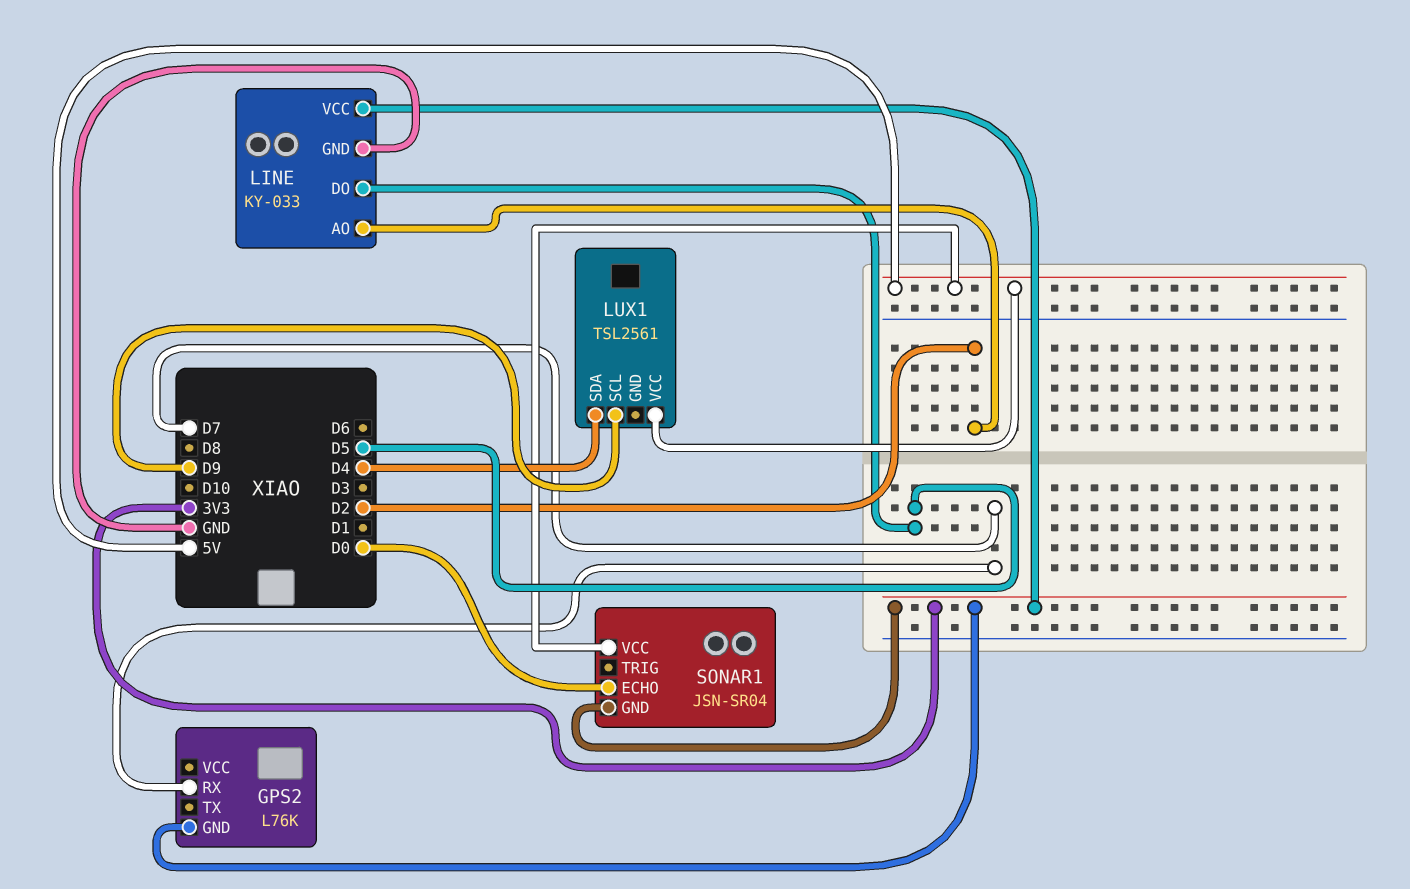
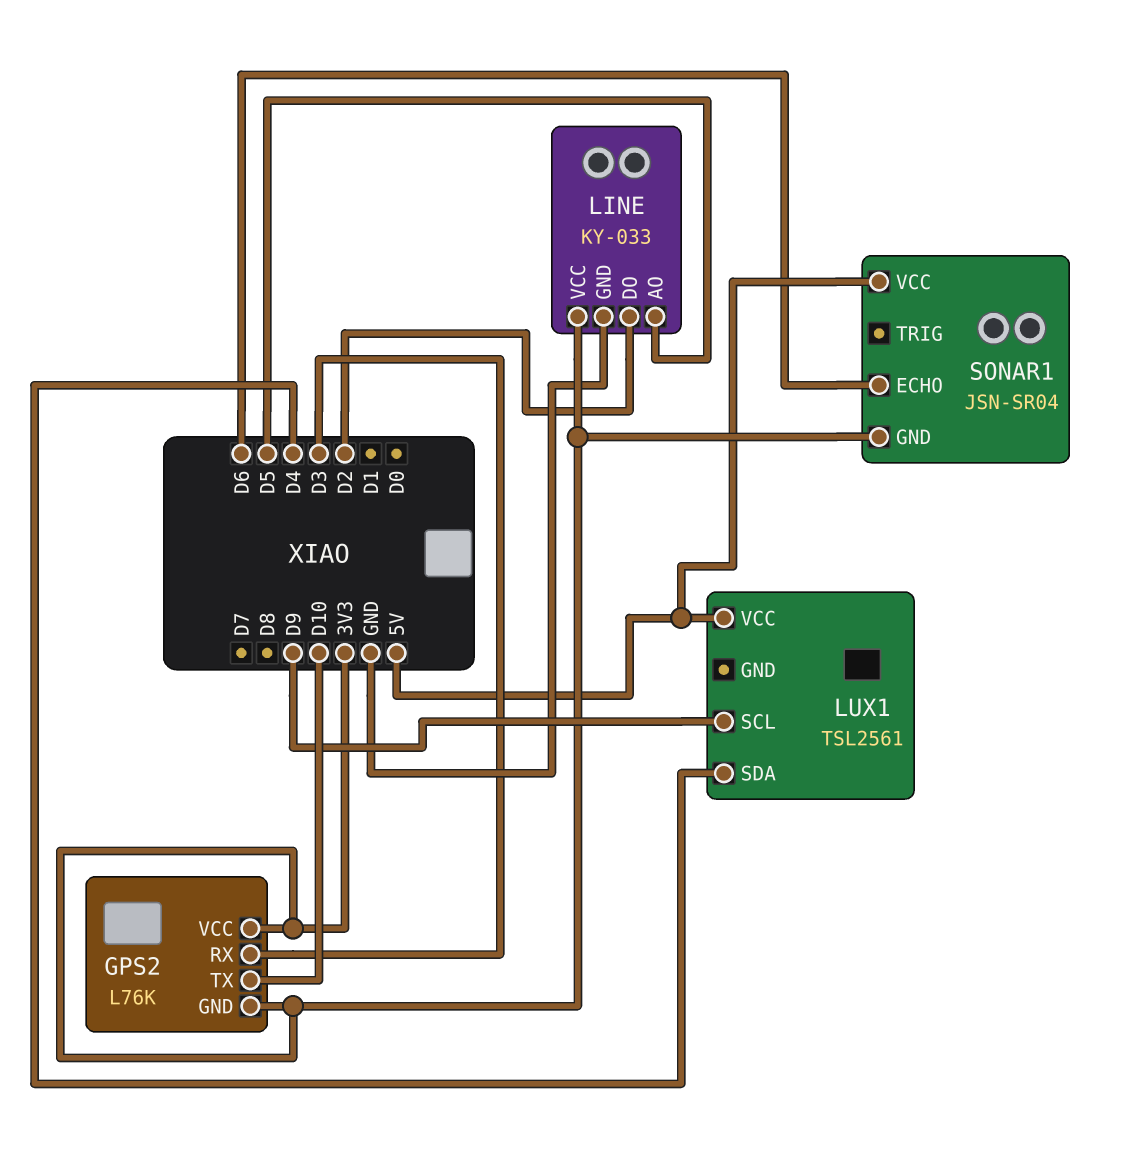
GPS2 pin RX: D7 -> D3
GPS2 pin TX: none -> D10
GPS2 pin VCC: none -> 3V3
LINE pin AO: D2 -> D5
LINE pin DO: D5 -> D2
SONAR1 pin ECHO: D0 -> D6

